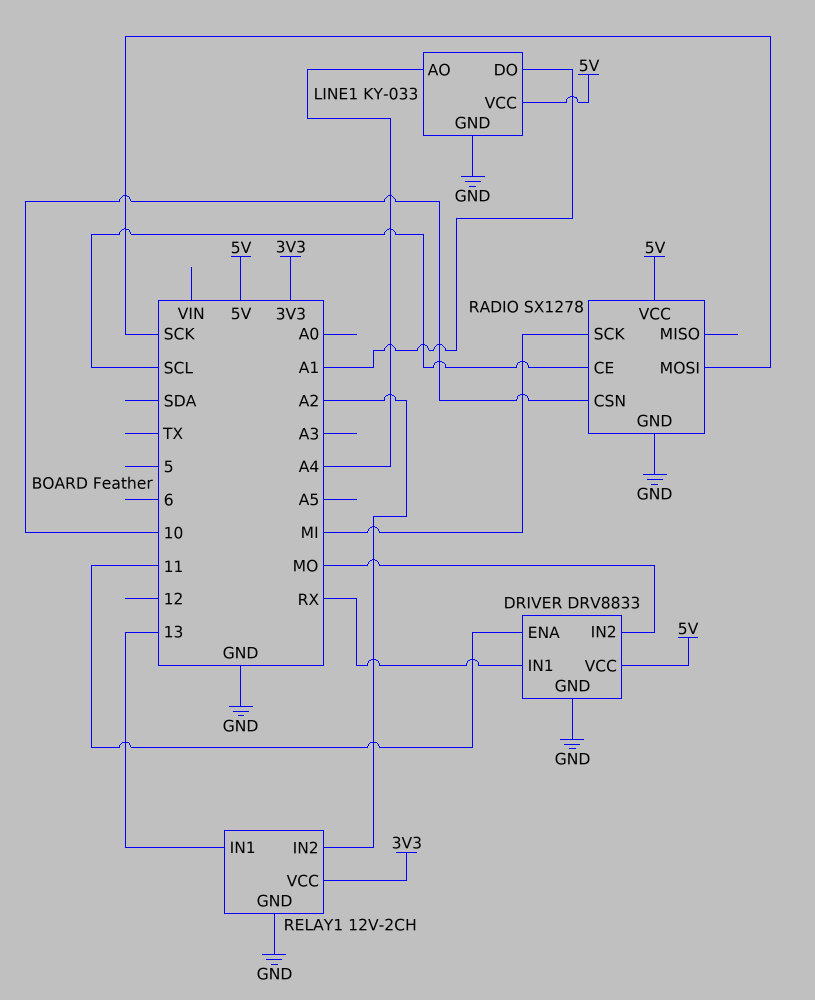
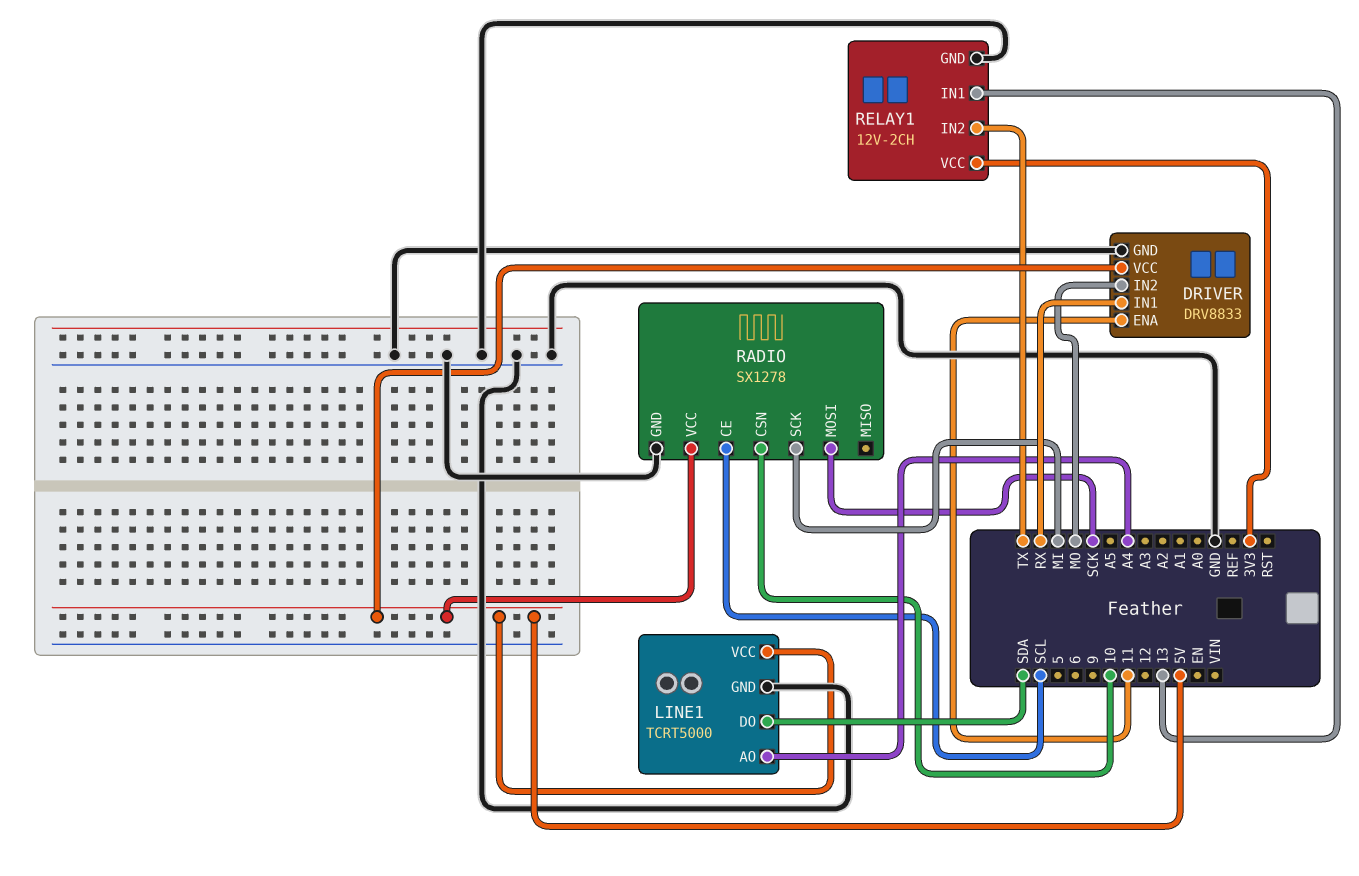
LINE1: KY-033 -> TCRT5000
LINE1 pin DO: A1 -> SDA
RELAY1 pin IN2: A2 -> TX

